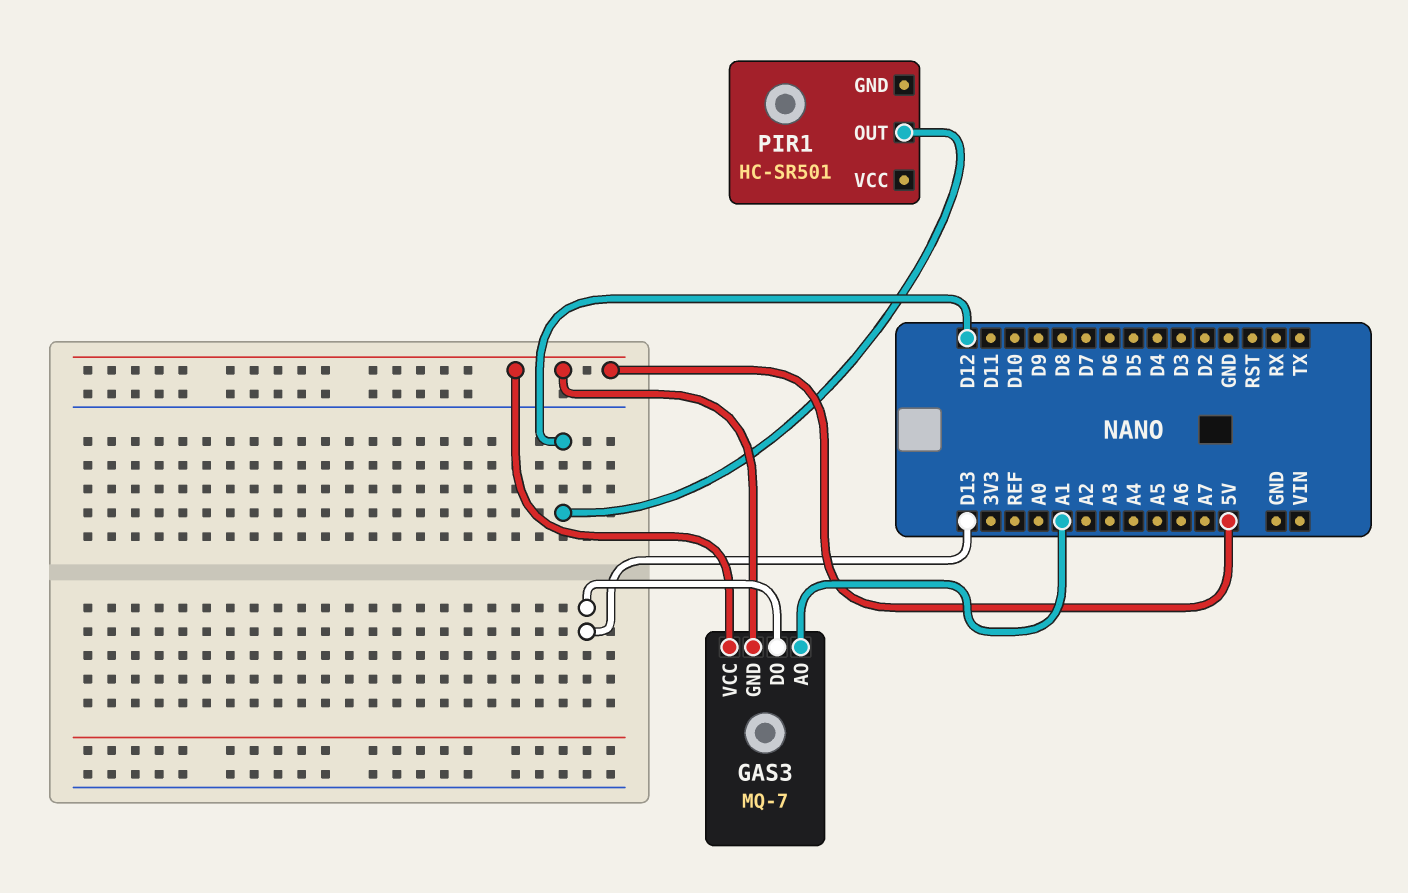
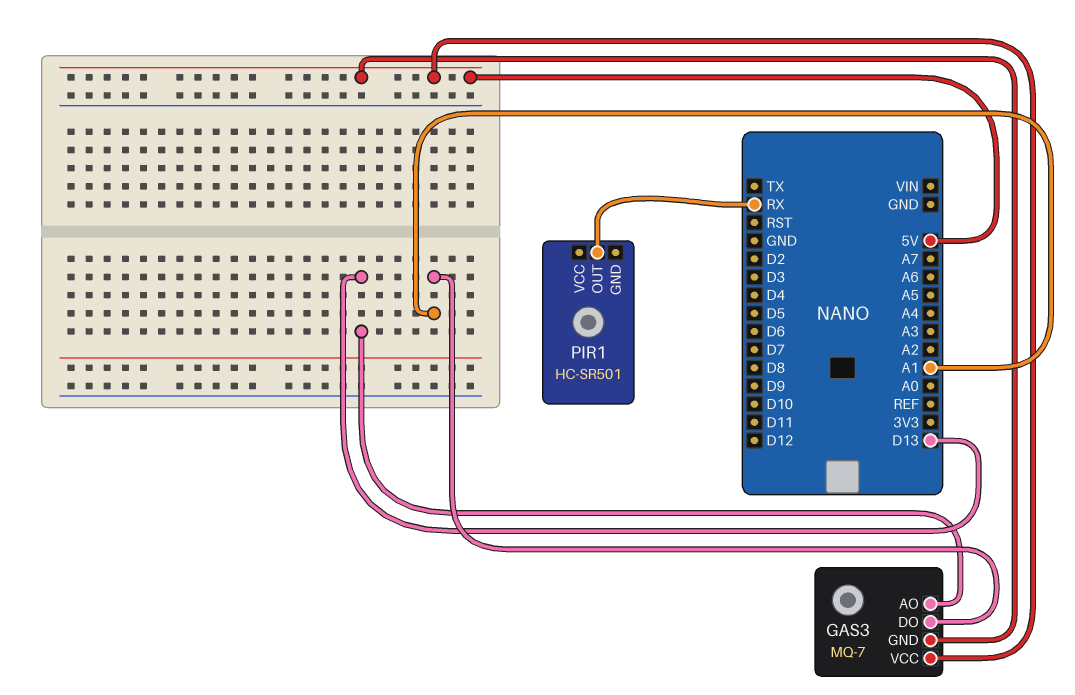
GAS3 pin AO: A1 -> D13
GAS3 pin DO: D13 -> A1
PIR1 pin OUT: D12 -> RX

